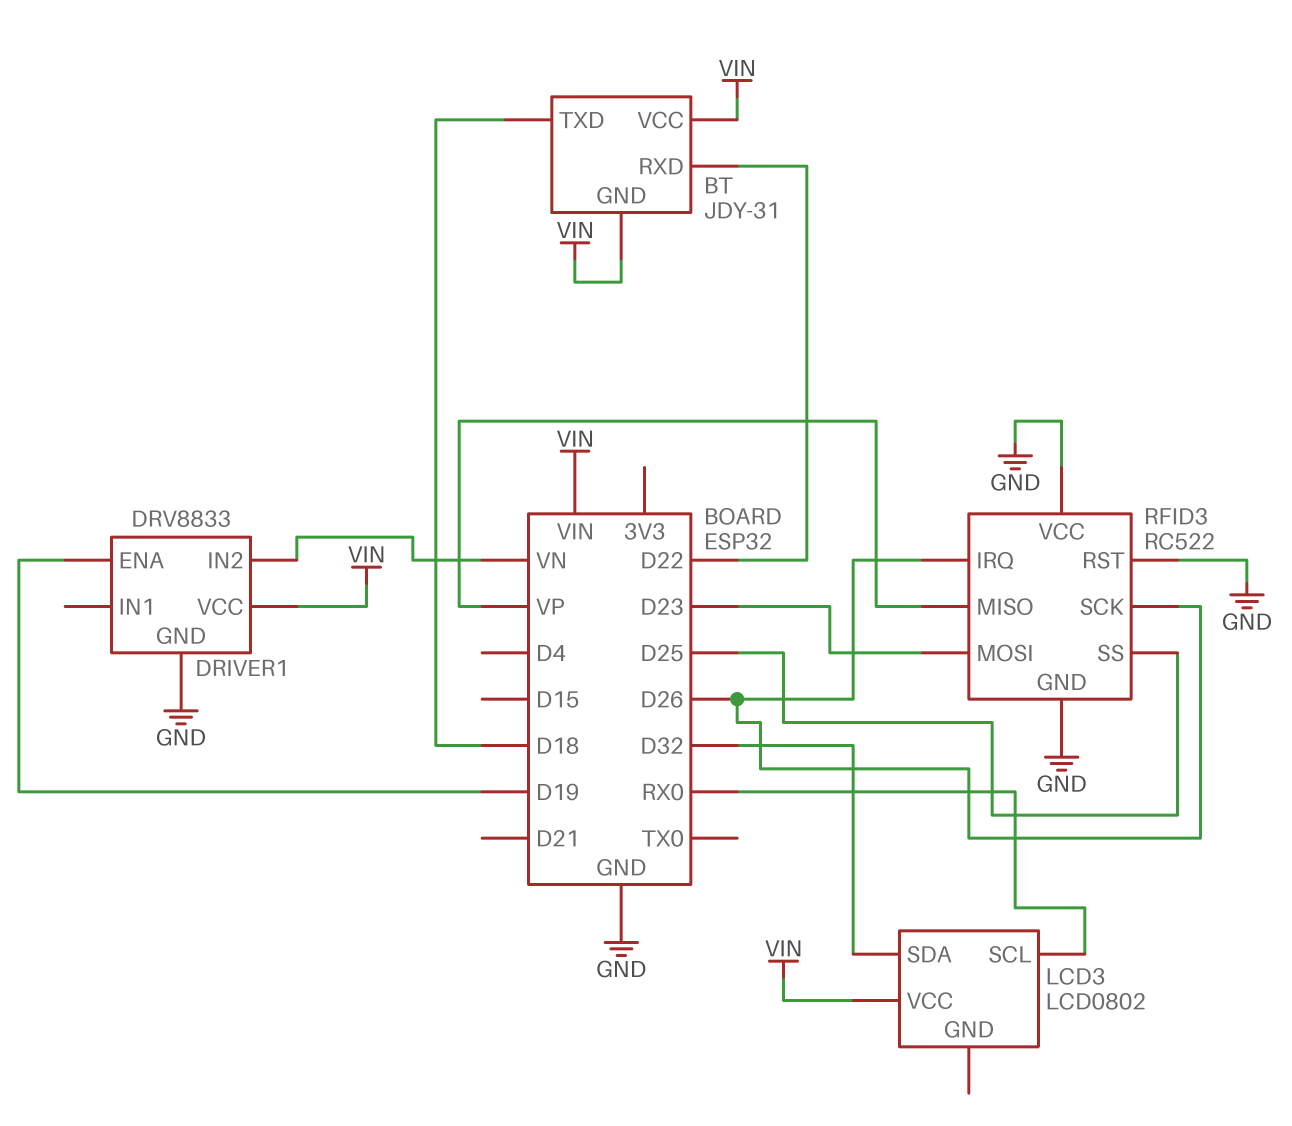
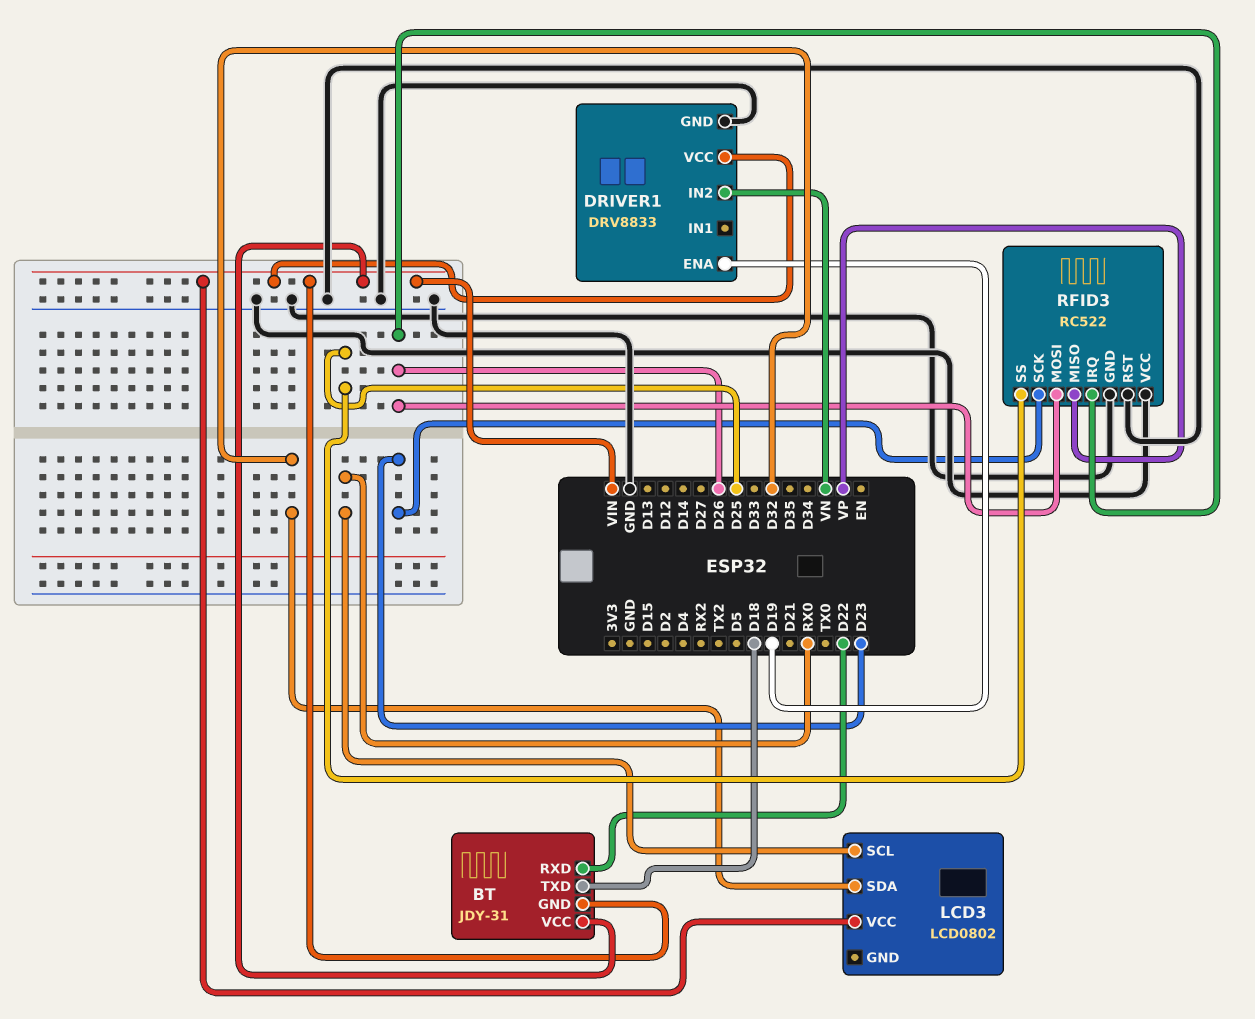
RFID3 pin MOSI: D23 -> D26
RFID3 pin SCK: D26 -> D23

